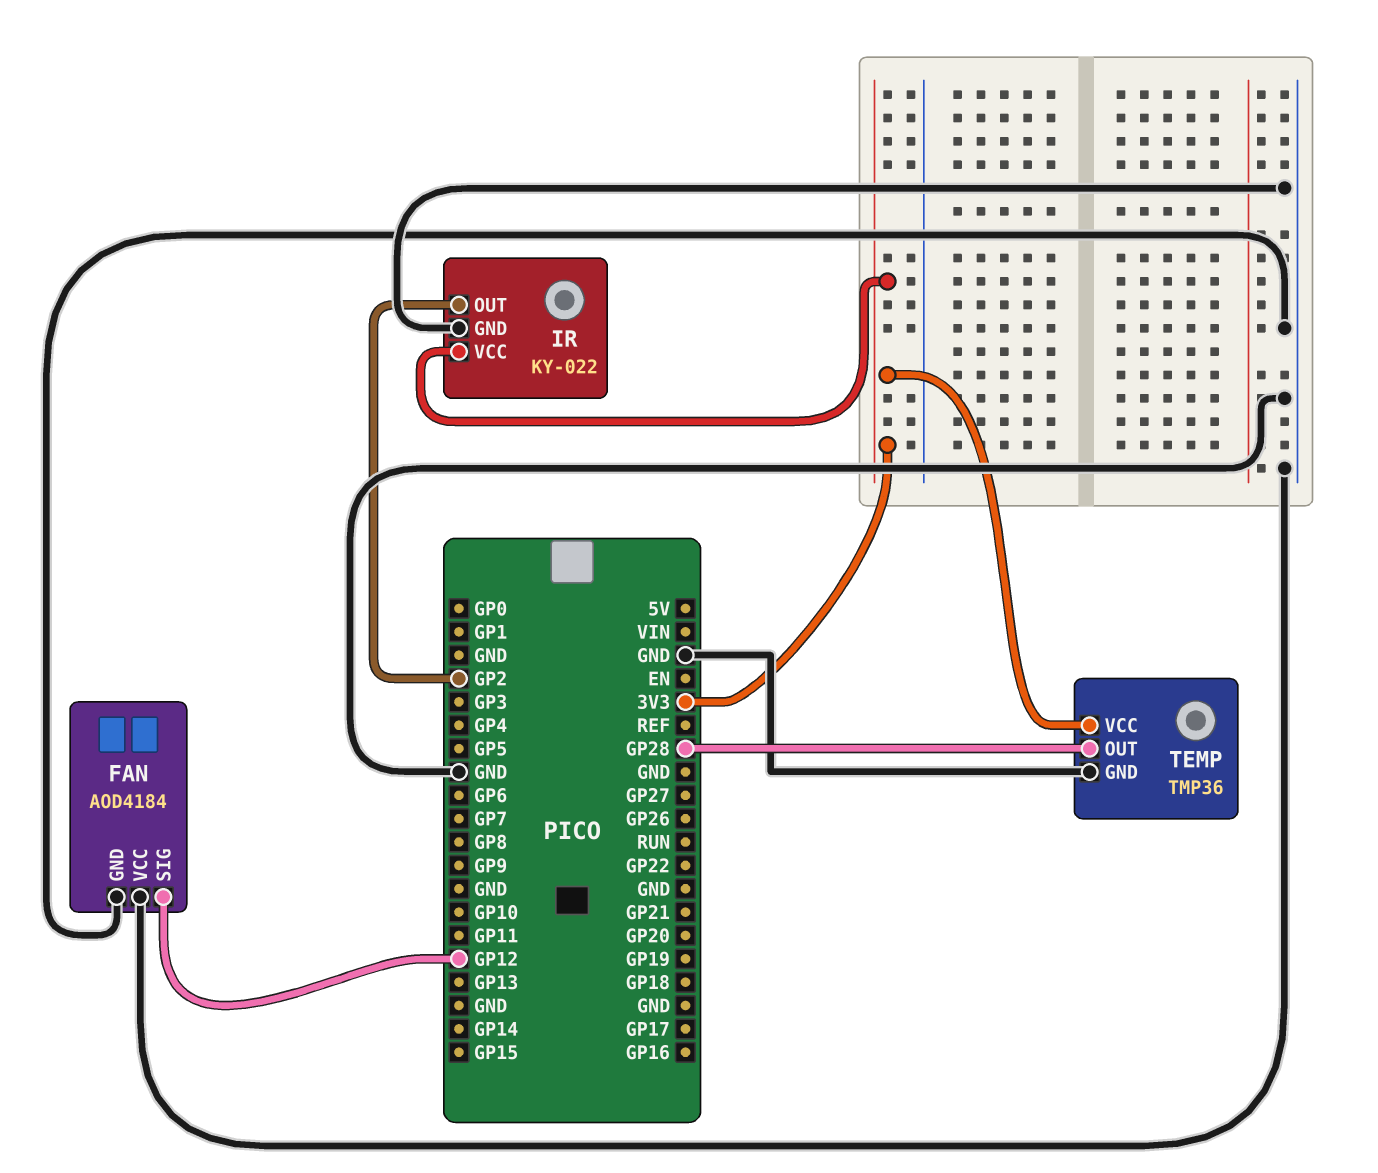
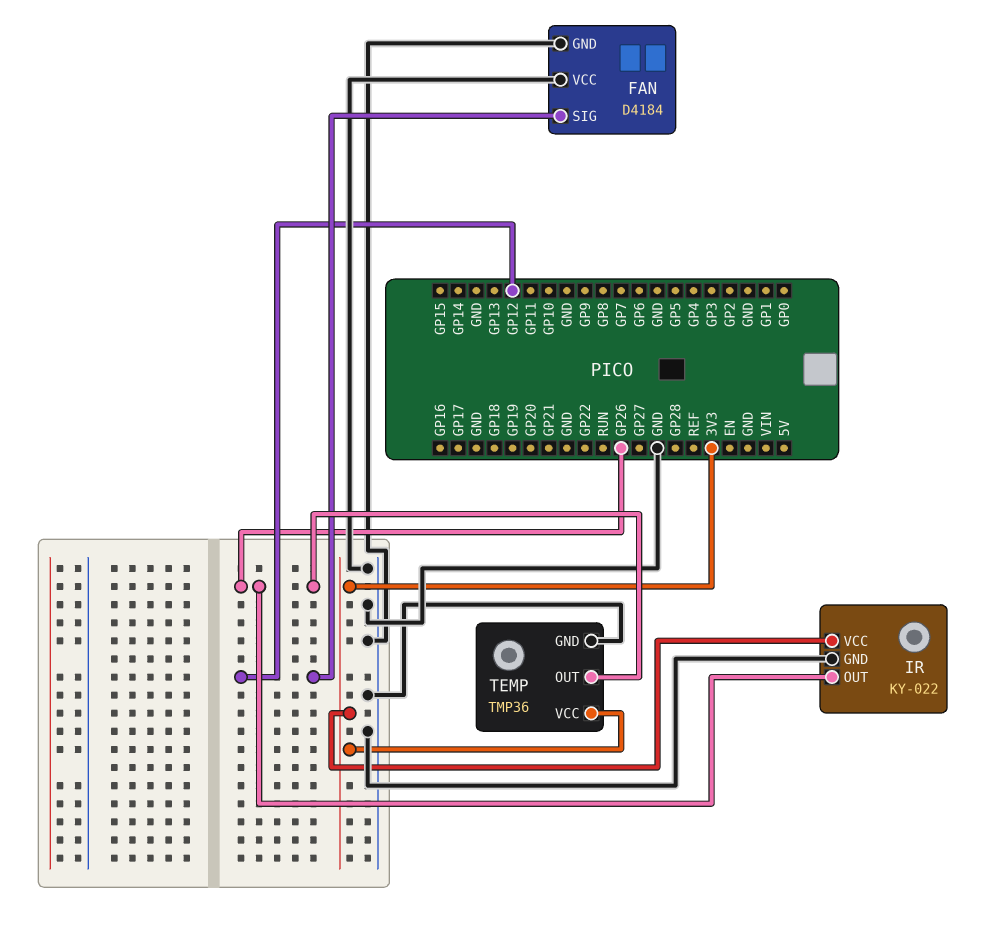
FAN: AOD4184 -> D4184
IR pin OUT: GP2 -> GP26
TEMP pin OUT: GP28 -> GP26

